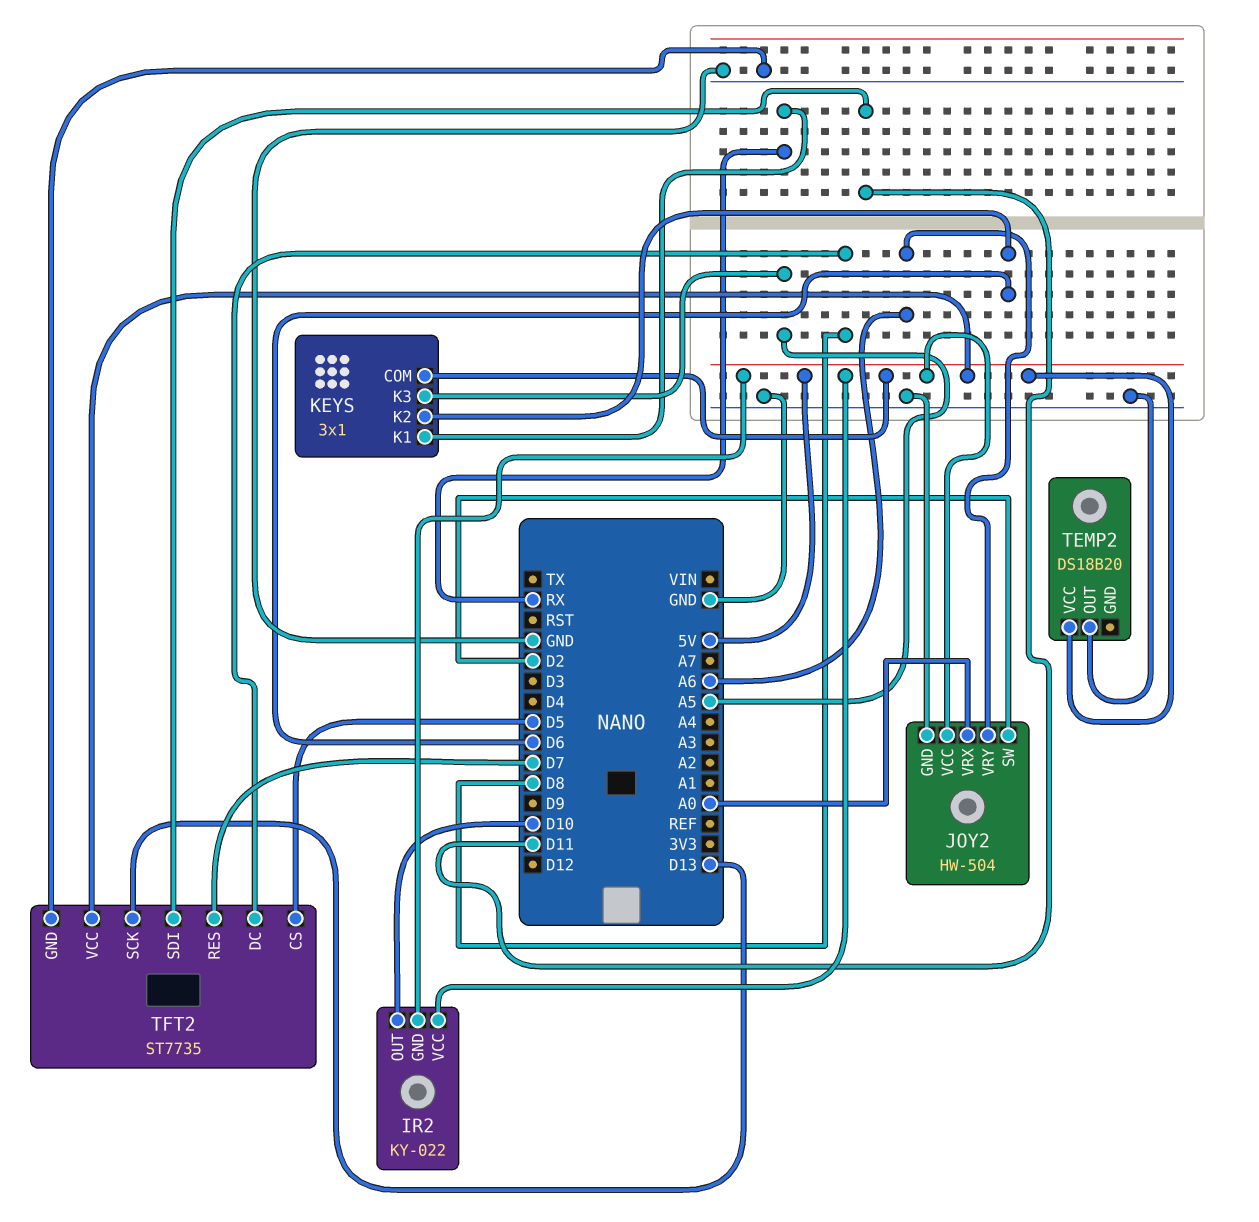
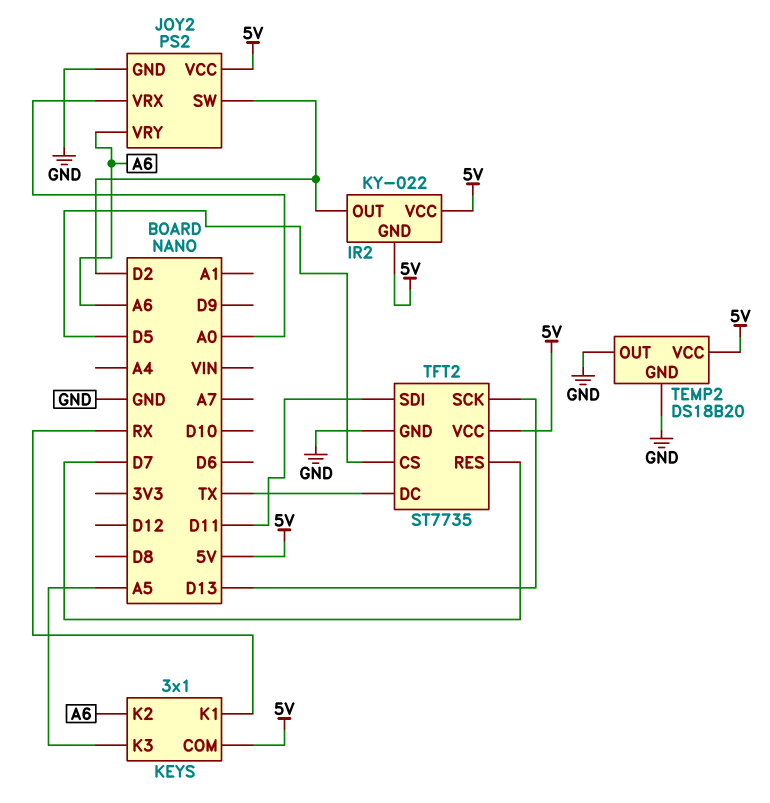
IR2 pin OUT: D10 -> D2
JOY2: HW-504 -> PS2
KEYS pin K2: D6 -> A6
TEMP2 pin GND: none -> GND
TFT2 pin DC: D8 -> TX

